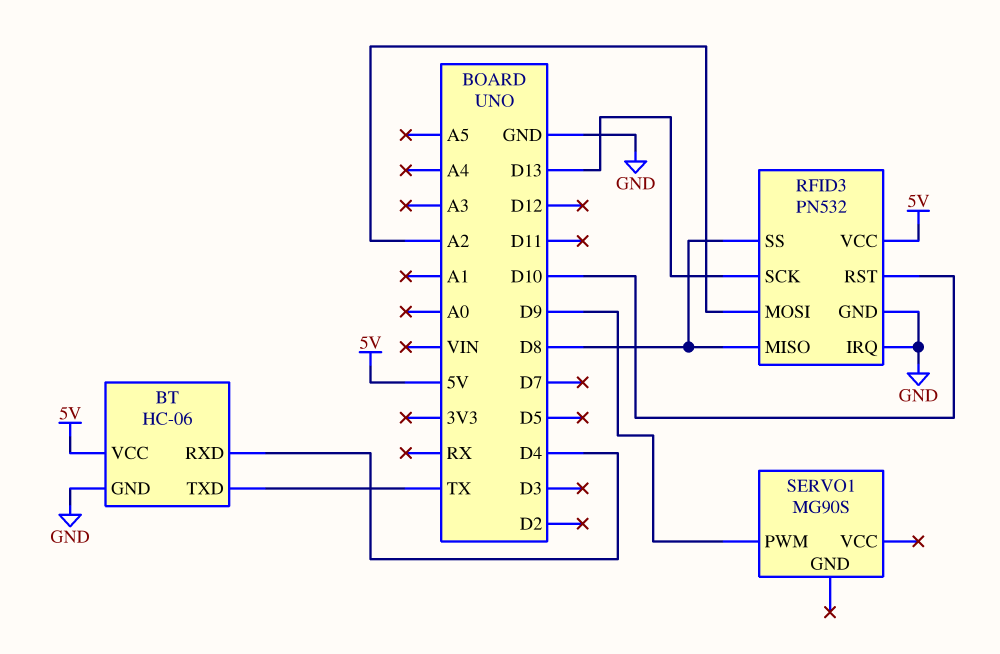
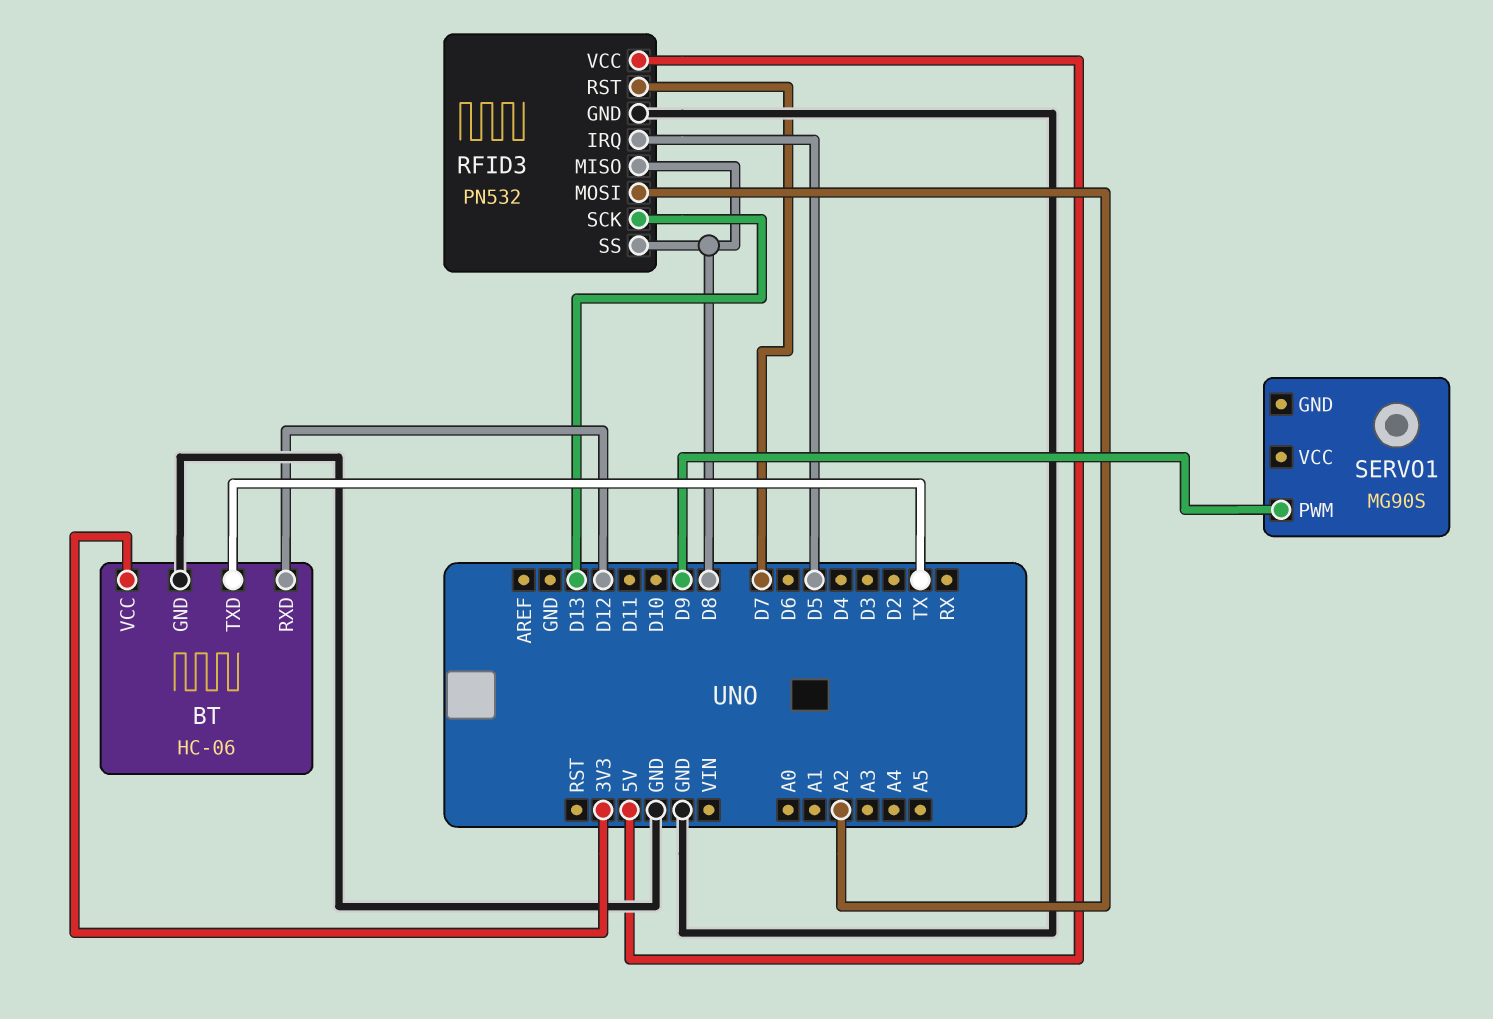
BT pin RXD: D4 -> D12
BT pin VCC: 5V -> 3V3
RFID3 pin IRQ: GND -> D5
RFID3 pin RST: D10 -> D7

